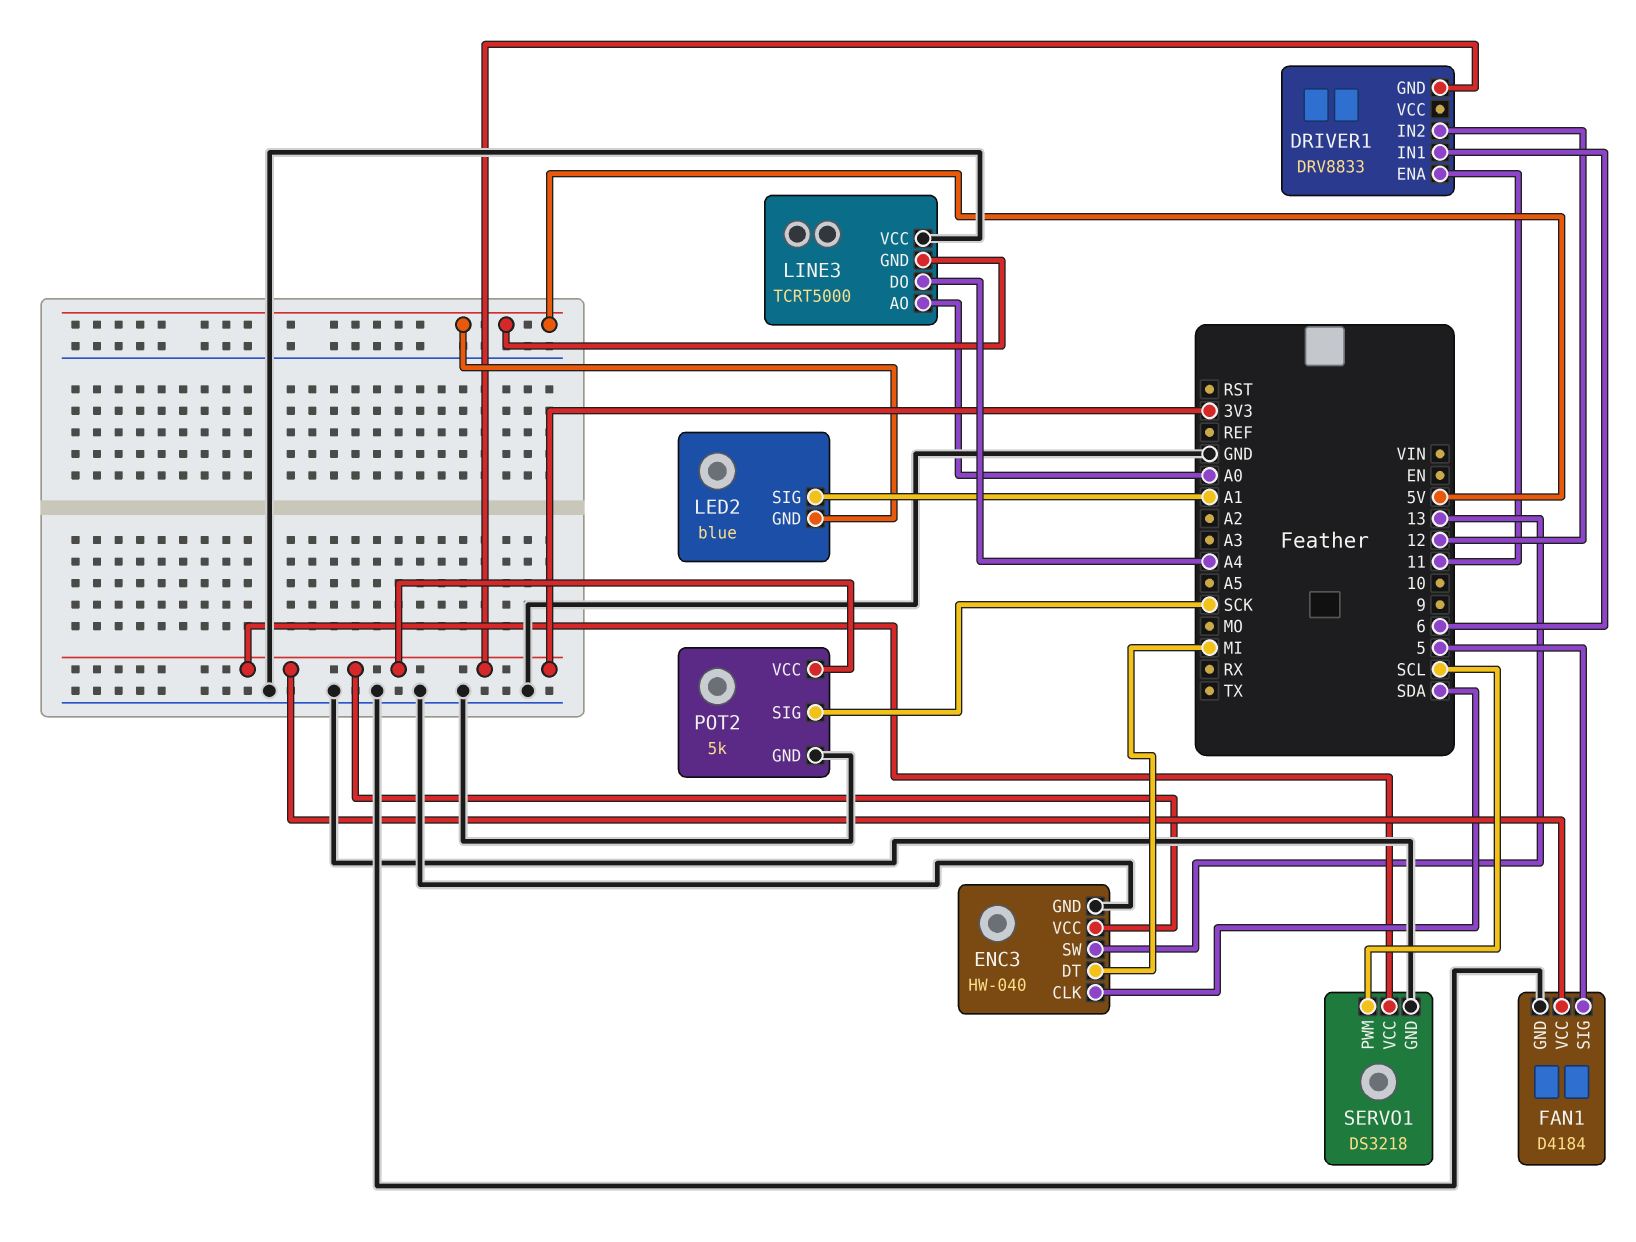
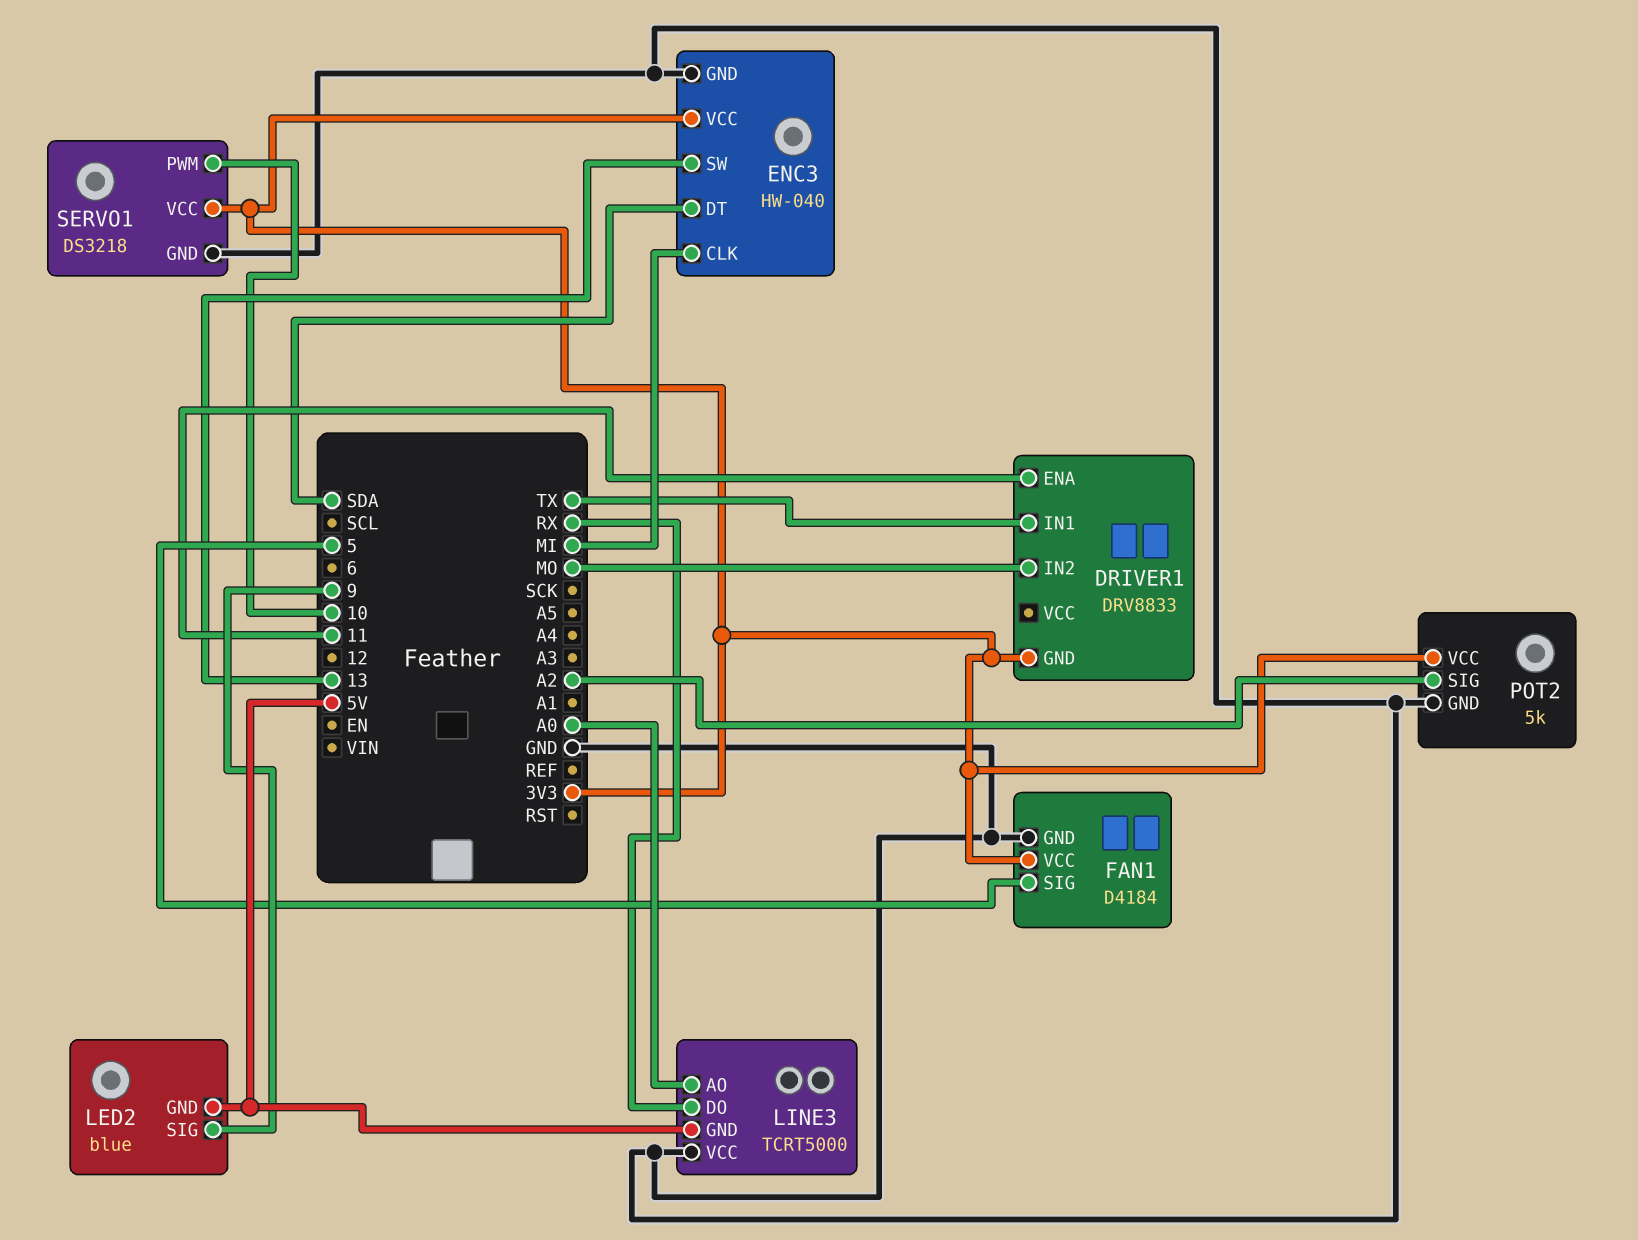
DRIVER1 pin IN1: 6 -> TX
DRIVER1 pin IN2: 12 -> MO
ENC3 pin CLK: SDA -> MI
ENC3 pin DT: MI -> SDA
LED2 pin SIG: A1 -> 9
LINE3 pin DO: A4 -> RX
POT2 pin SIG: SCK -> A2
SERVO1 pin PWM: SCL -> 10

